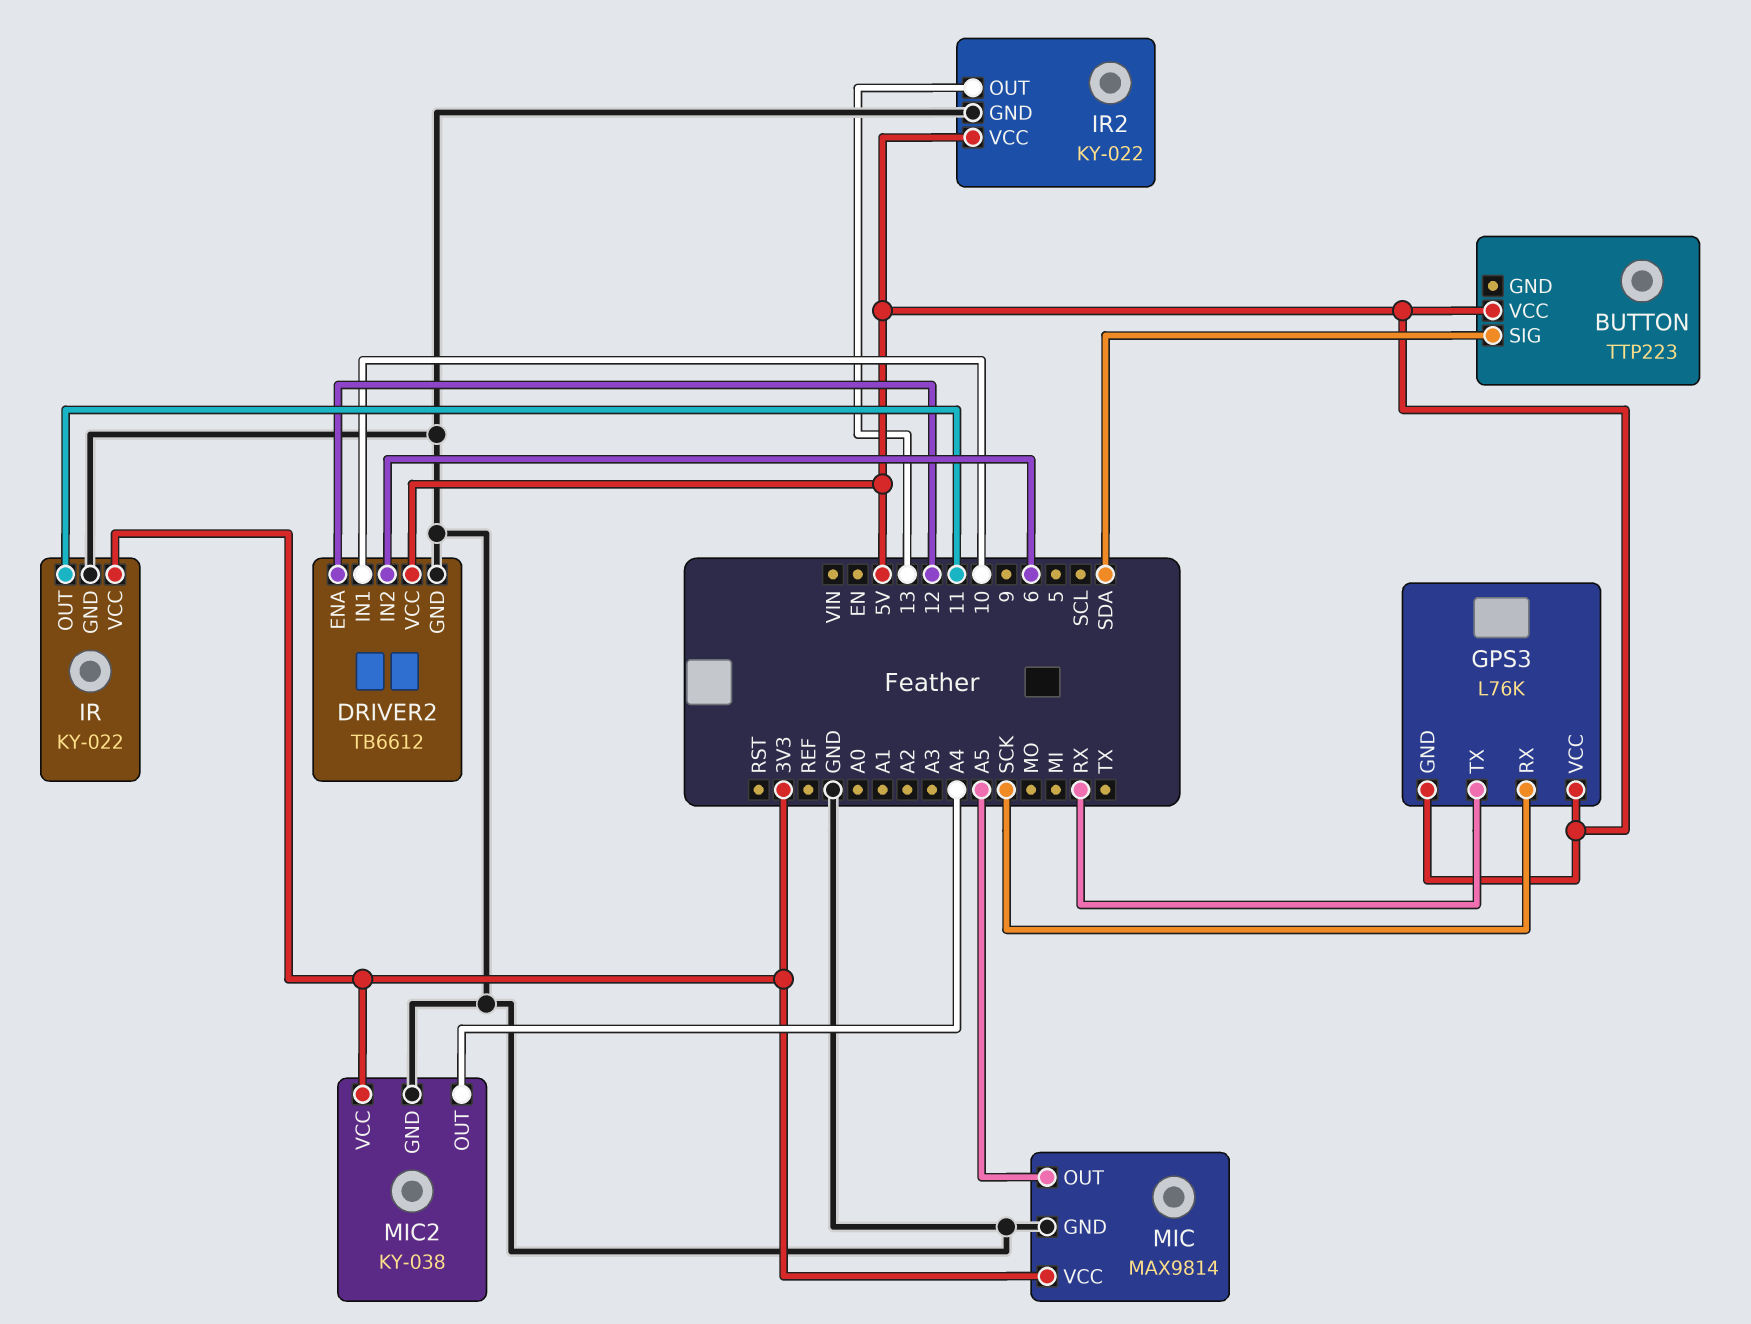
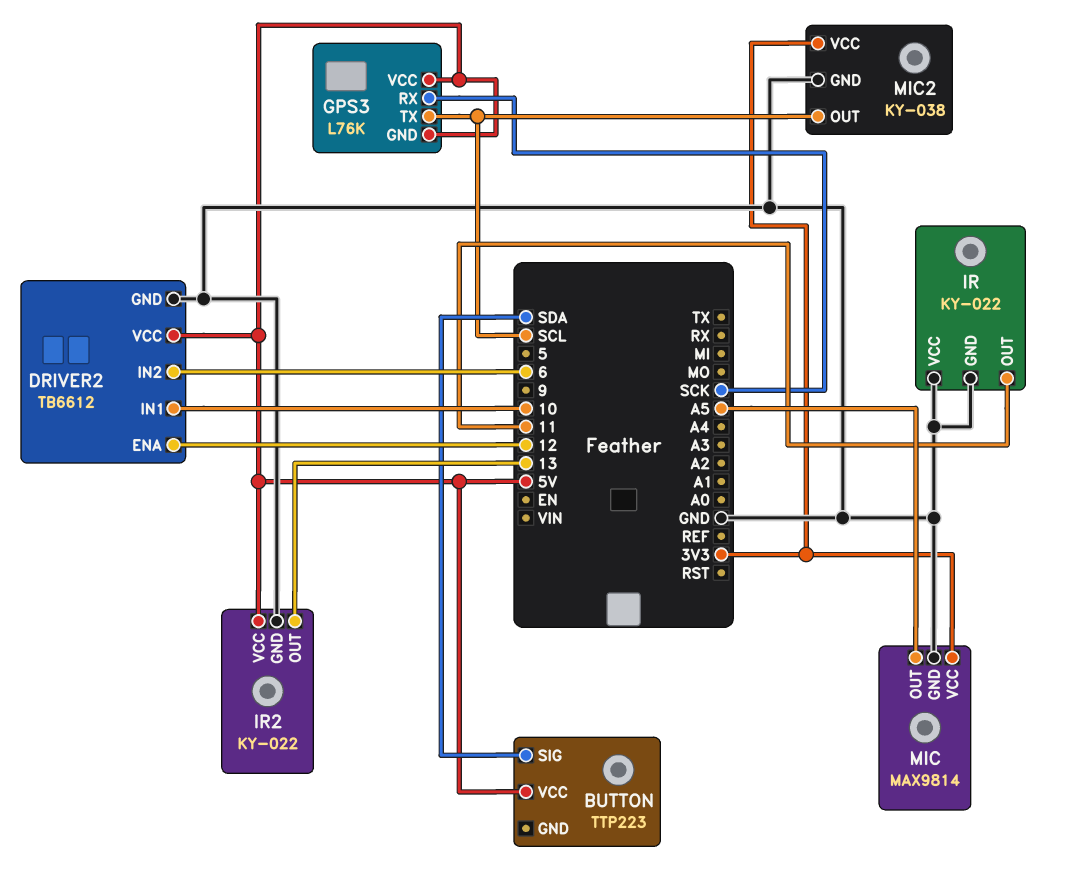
GPS3 pin TX: RX -> SCL
IR pin VCC: 3V3 -> GND
MIC2 pin OUT: A4 -> SCL

